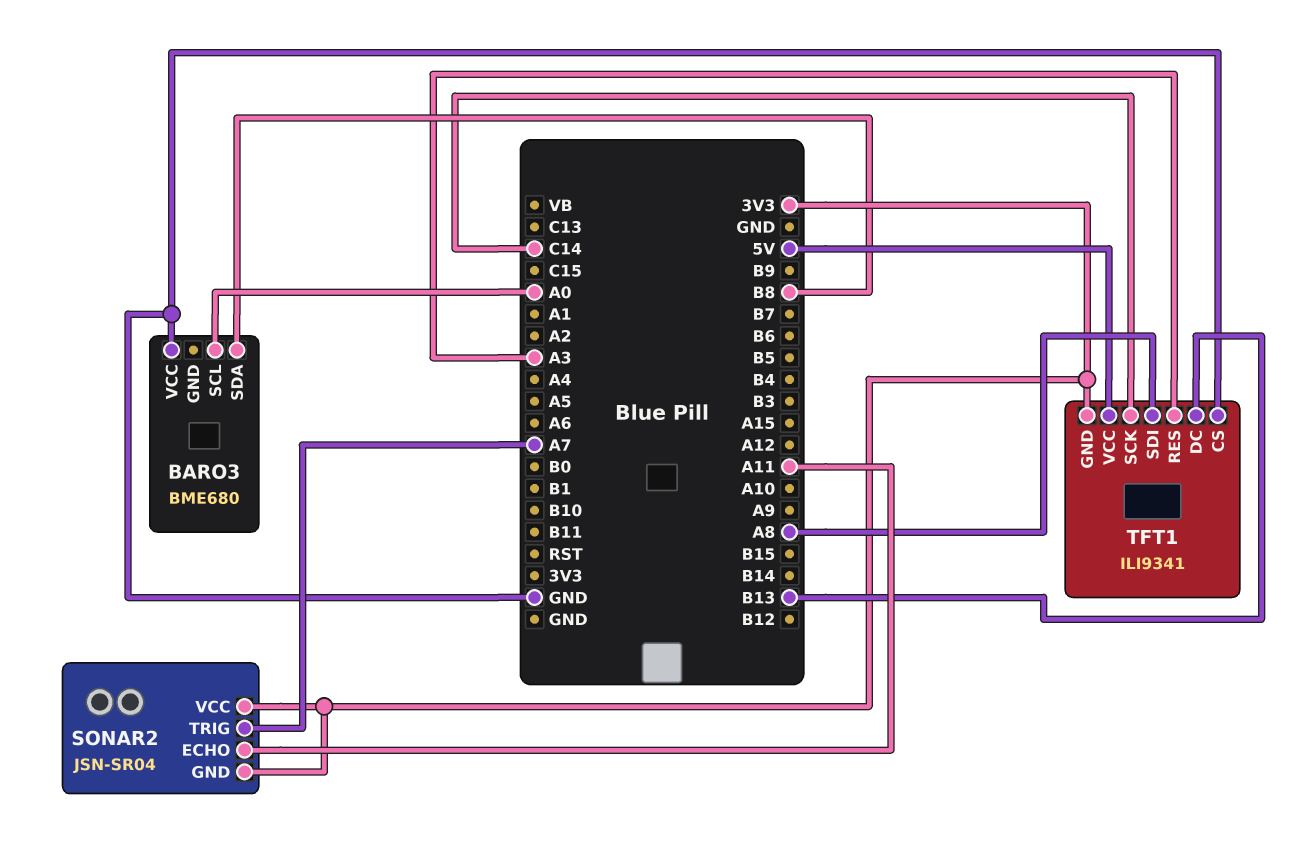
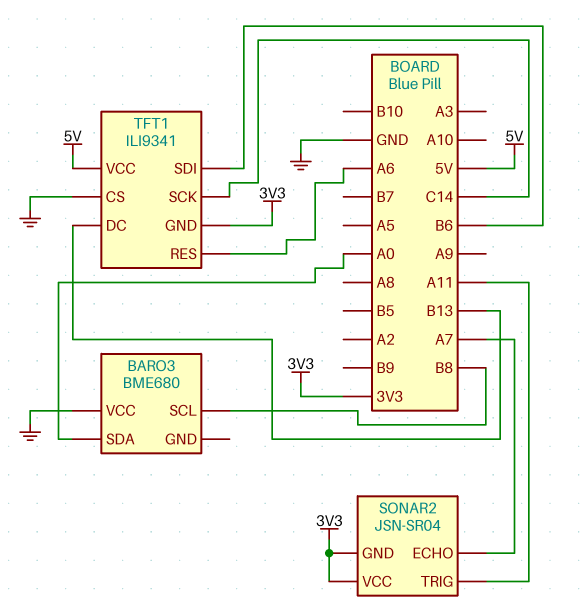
BARO3 pin SCL: A0 -> B8
BARO3 pin SDA: B8 -> A0
SONAR2 pin ECHO: A11 -> A7
SONAR2 pin TRIG: A7 -> A11
TFT1 pin RES: A3 -> A6
TFT1 pin SDI: A8 -> B6

